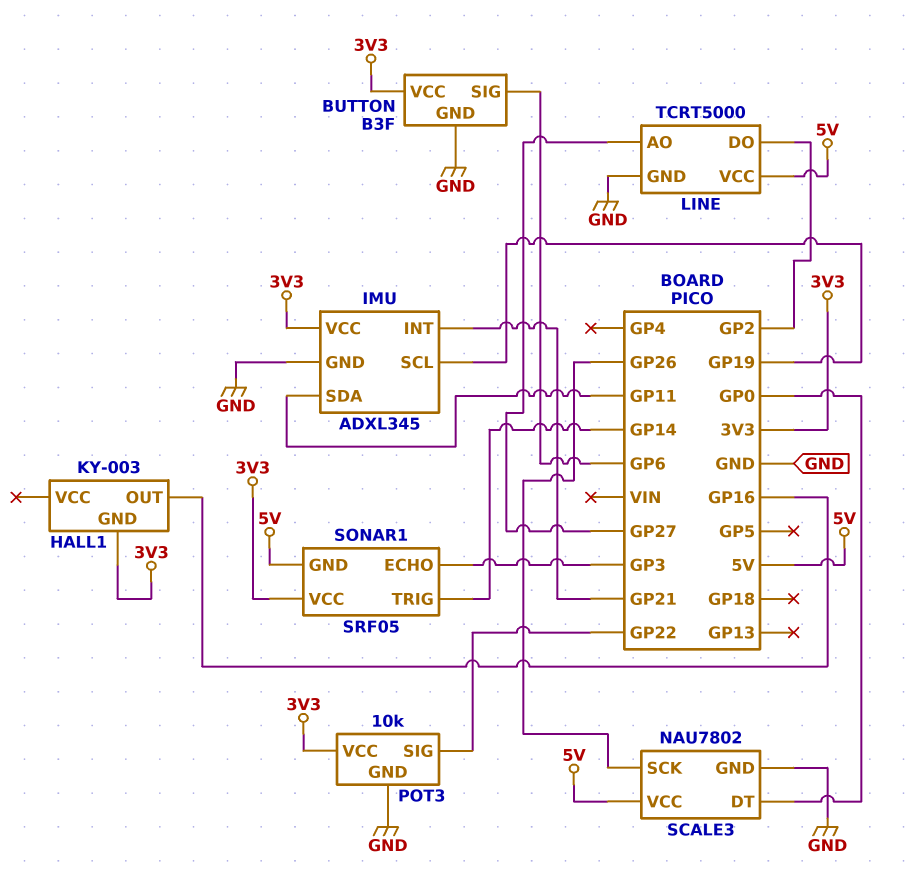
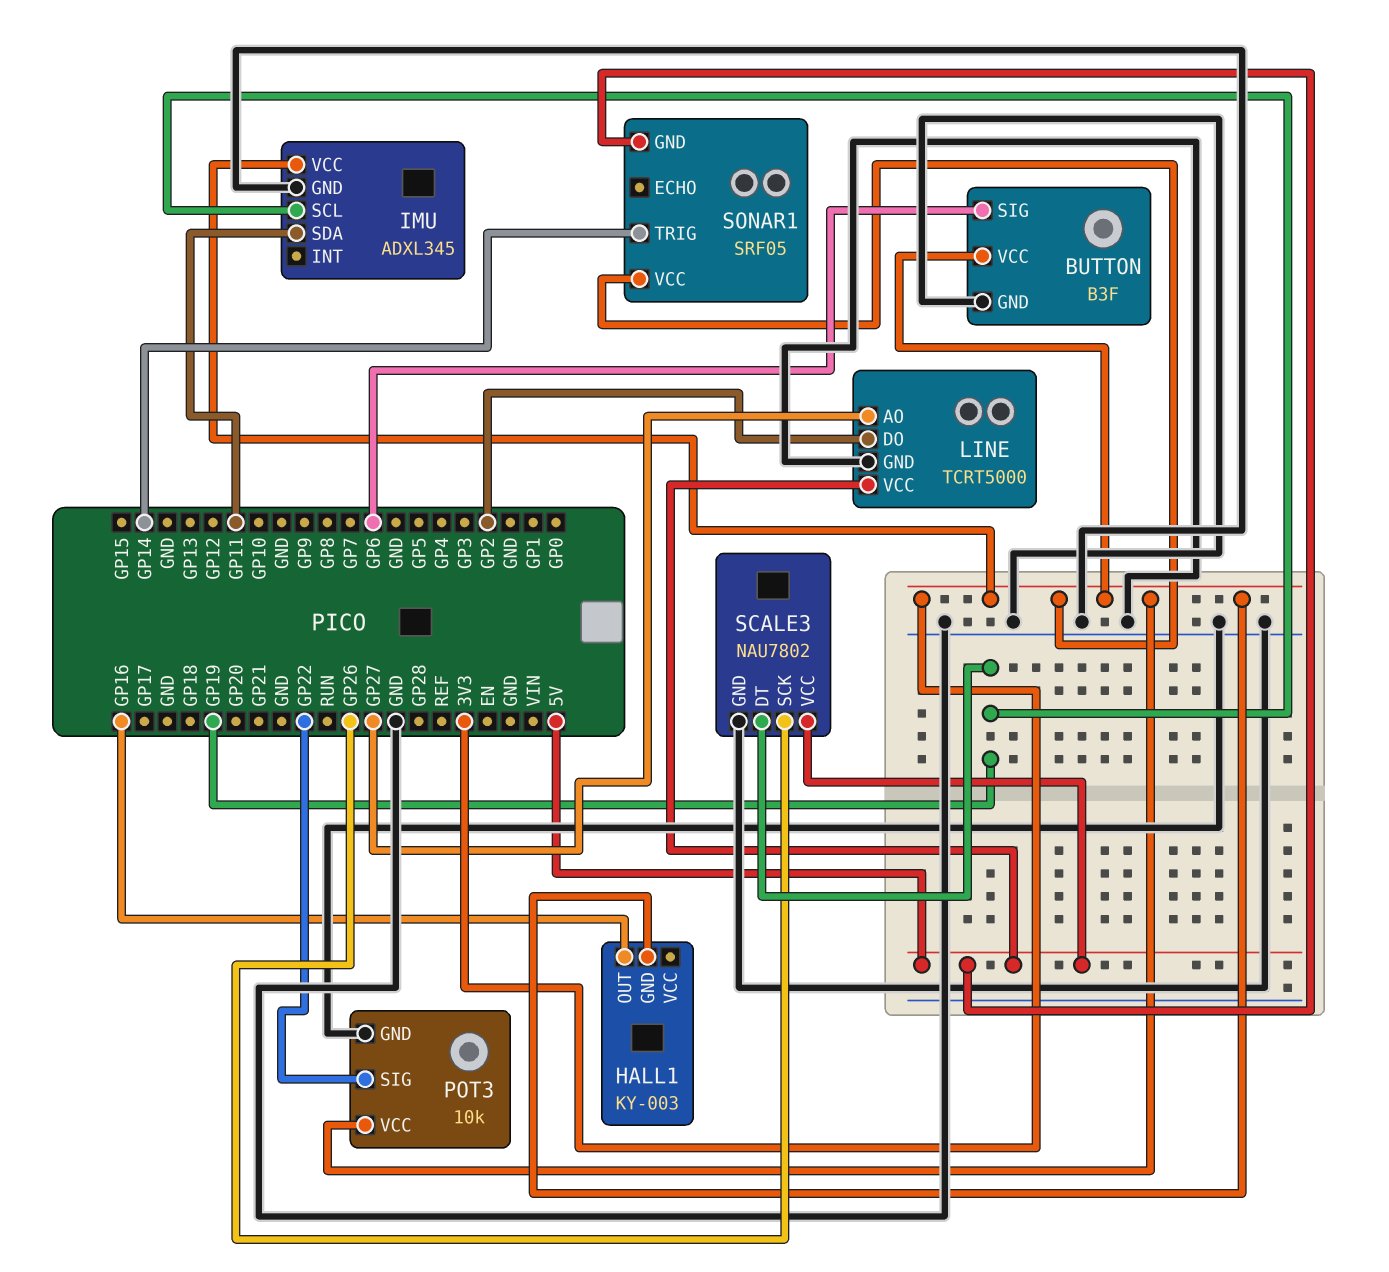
IMU pin INT: GP21 -> none
SCALE3 pin DT: GP0 -> GP19
SONAR1 pin ECHO: GP3 -> none

